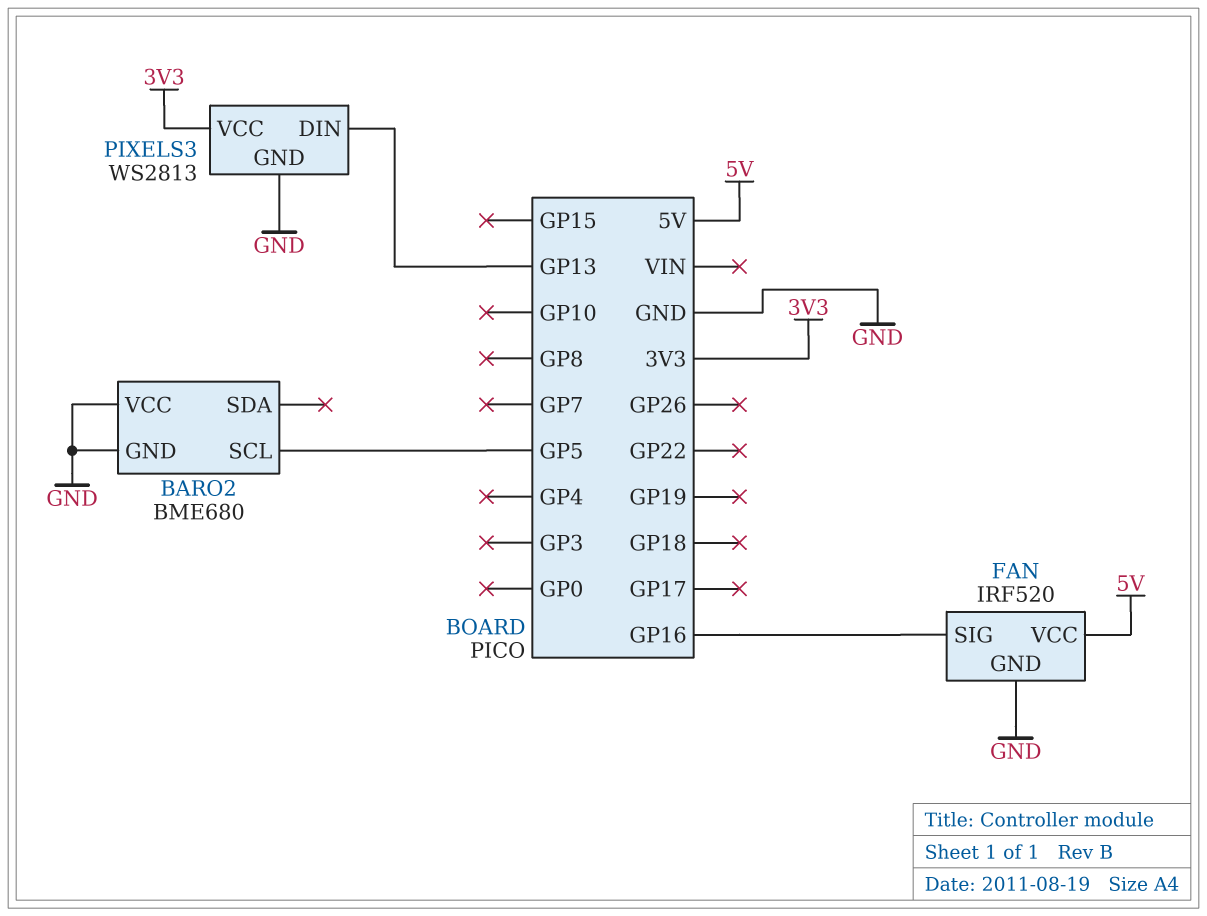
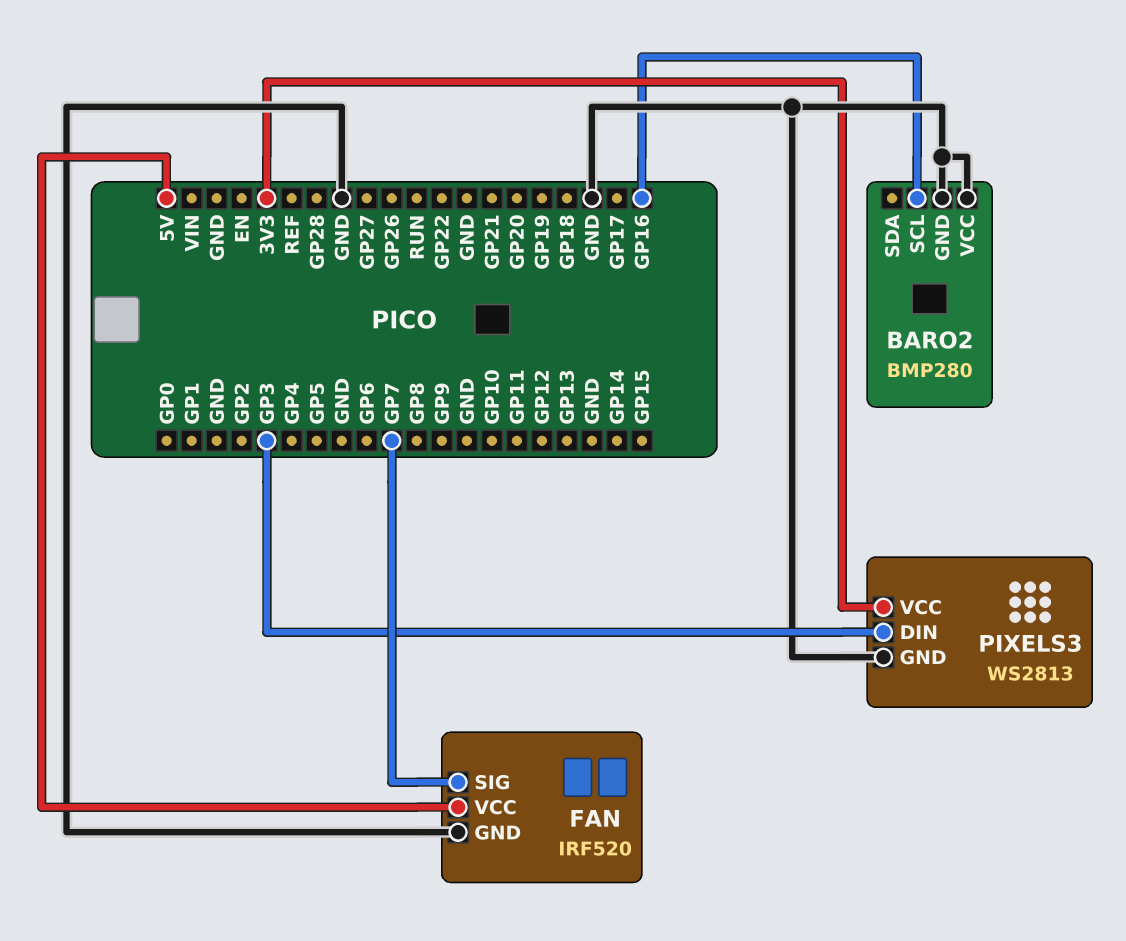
BARO2: BME680 -> BMP280
BARO2 pin SCL: GP5 -> GP16
FAN pin SIG: GP16 -> GP7
PIXELS3 pin DIN: GP13 -> GP3

